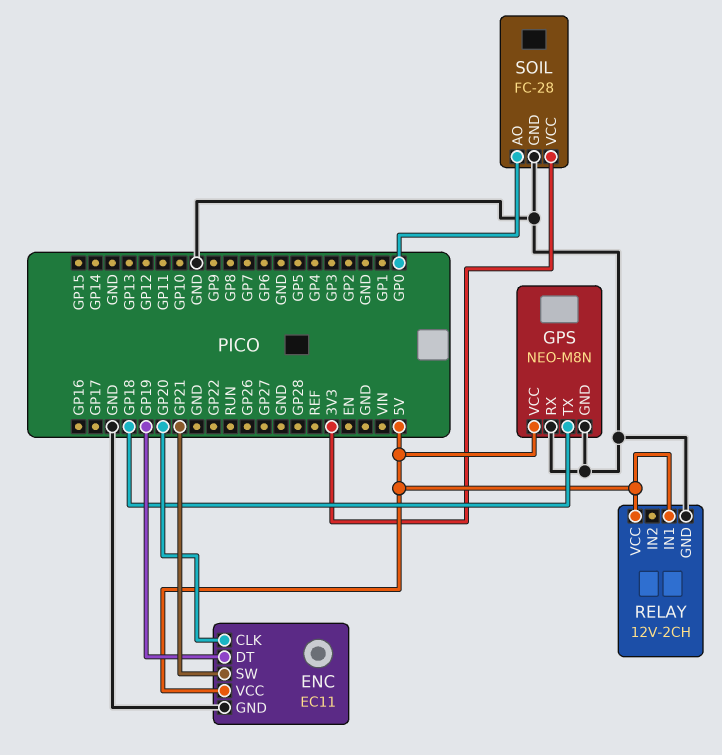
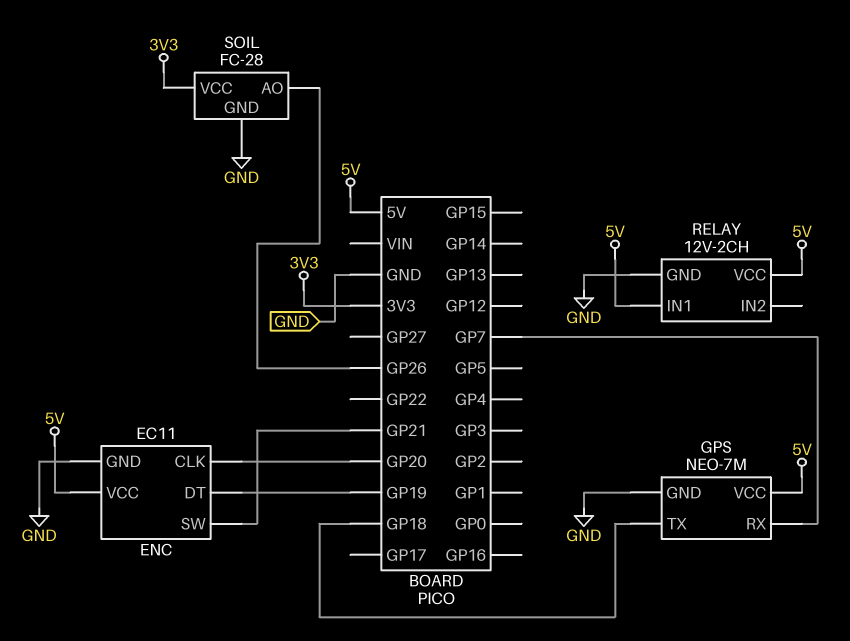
GPS: NEO-M8N -> NEO-7M
GPS pin RX: GND -> GP7
SOIL pin AO: GP0 -> GP26

